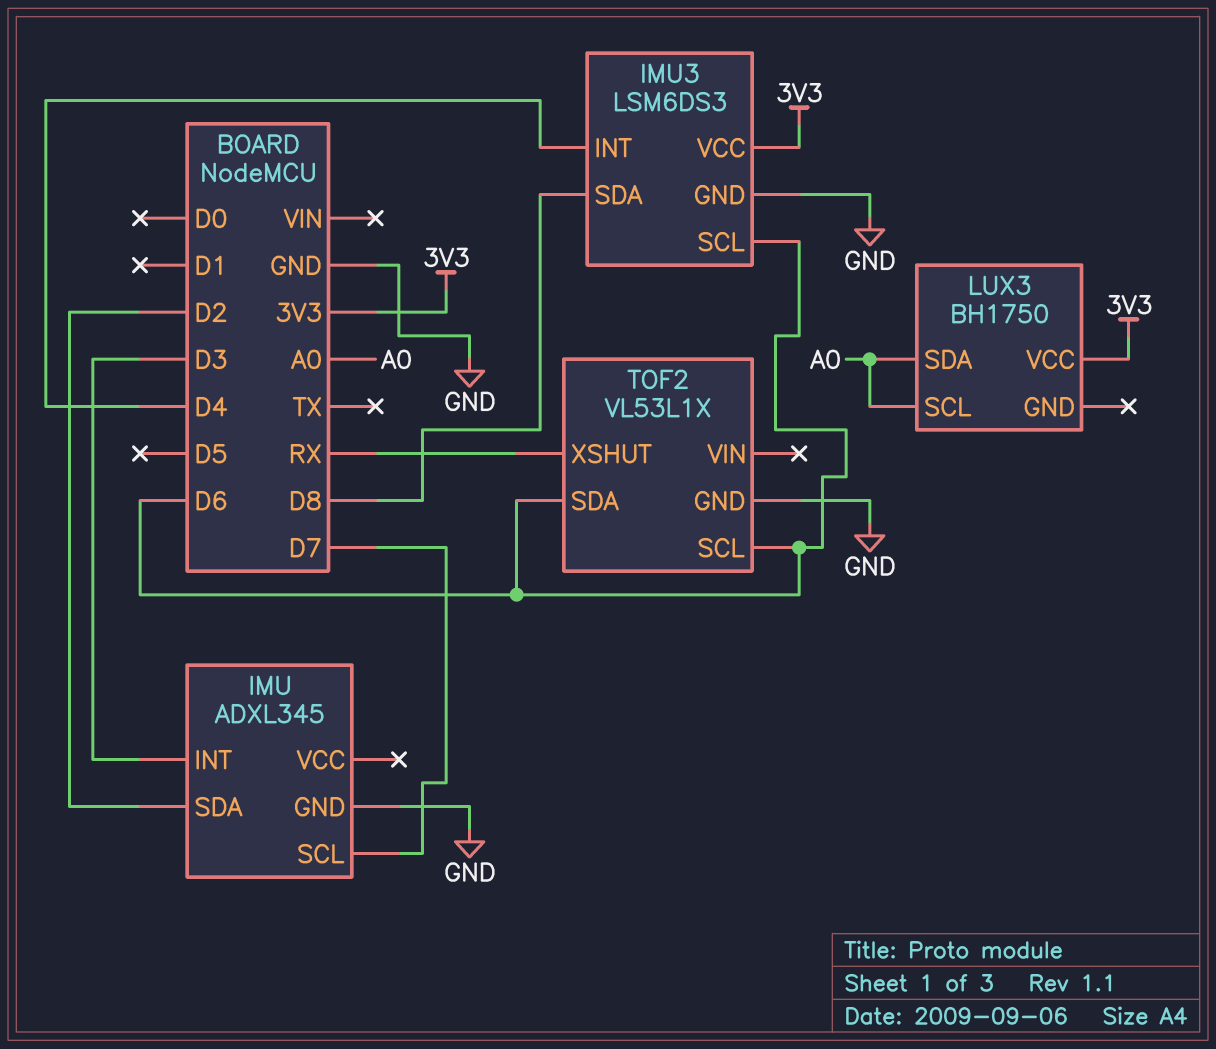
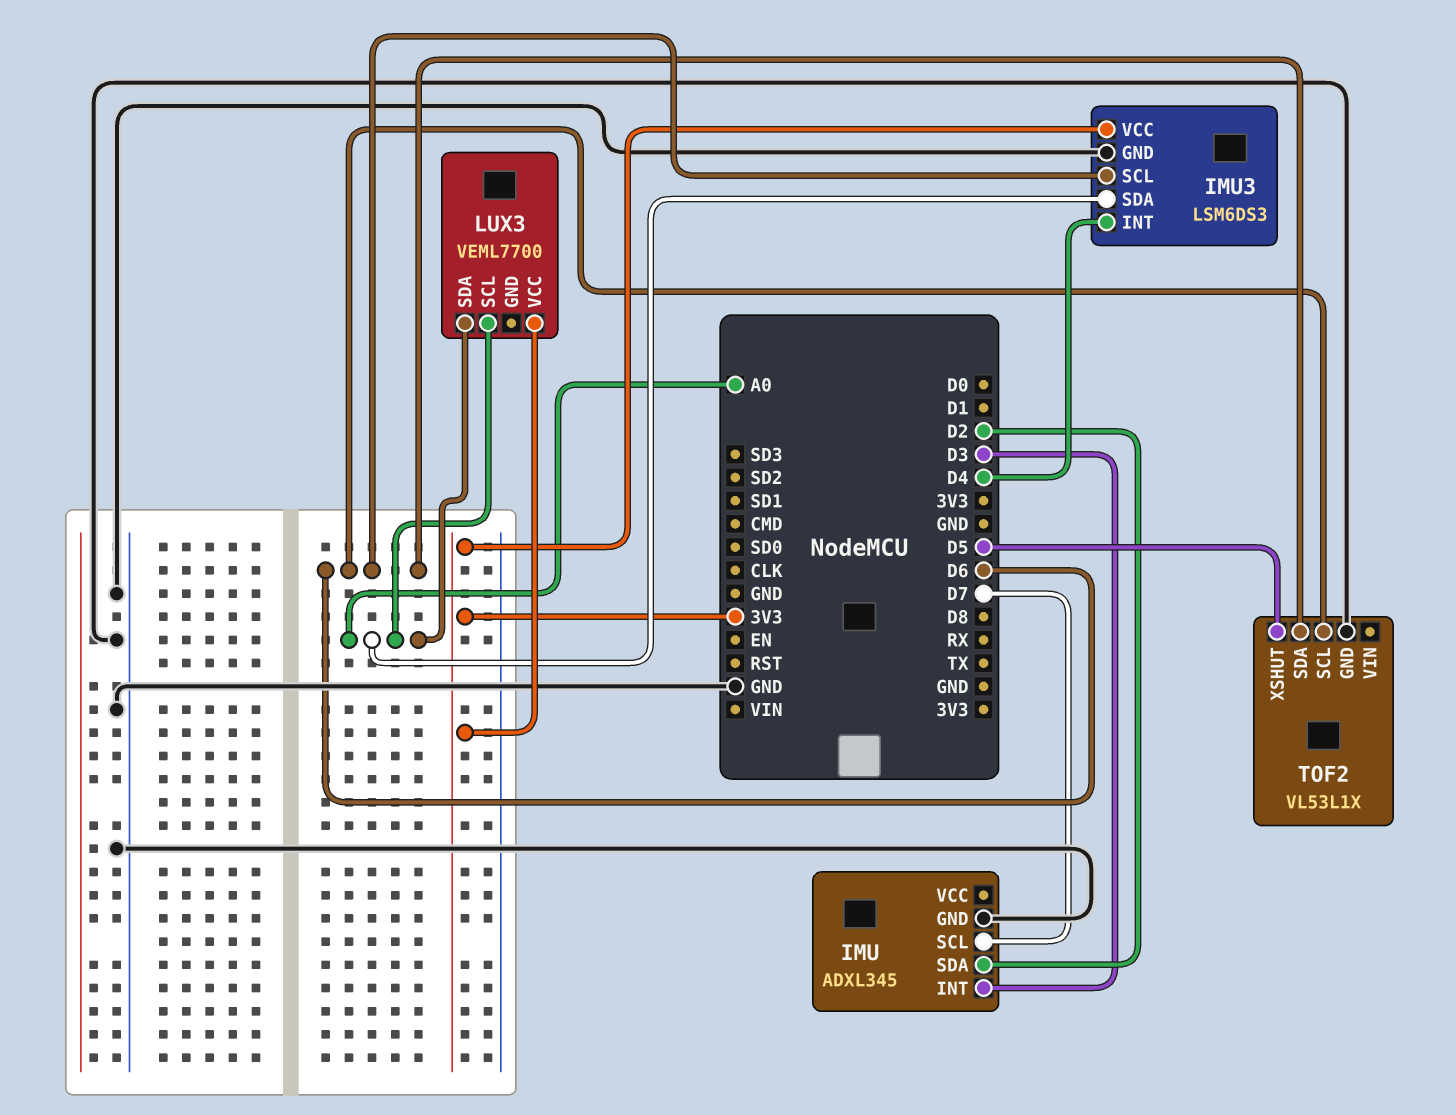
IMU3 pin SDA: D8 -> A0
LUX3: BH1750 -> VEML7700
TOF2 pin XSHUT: RX -> D5

